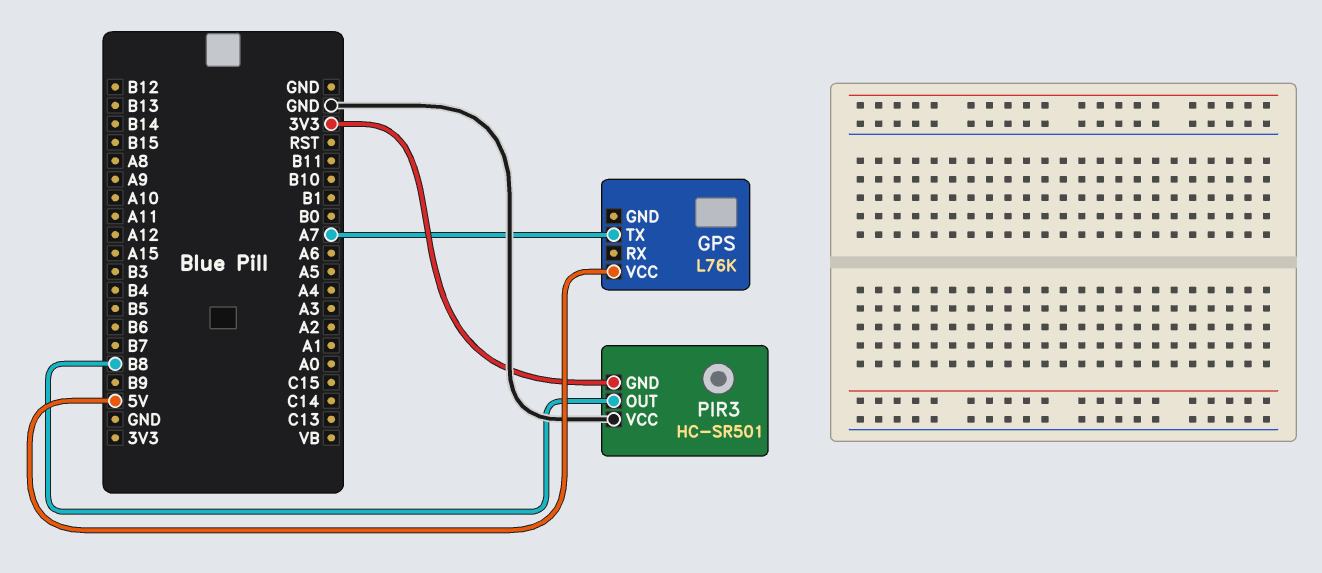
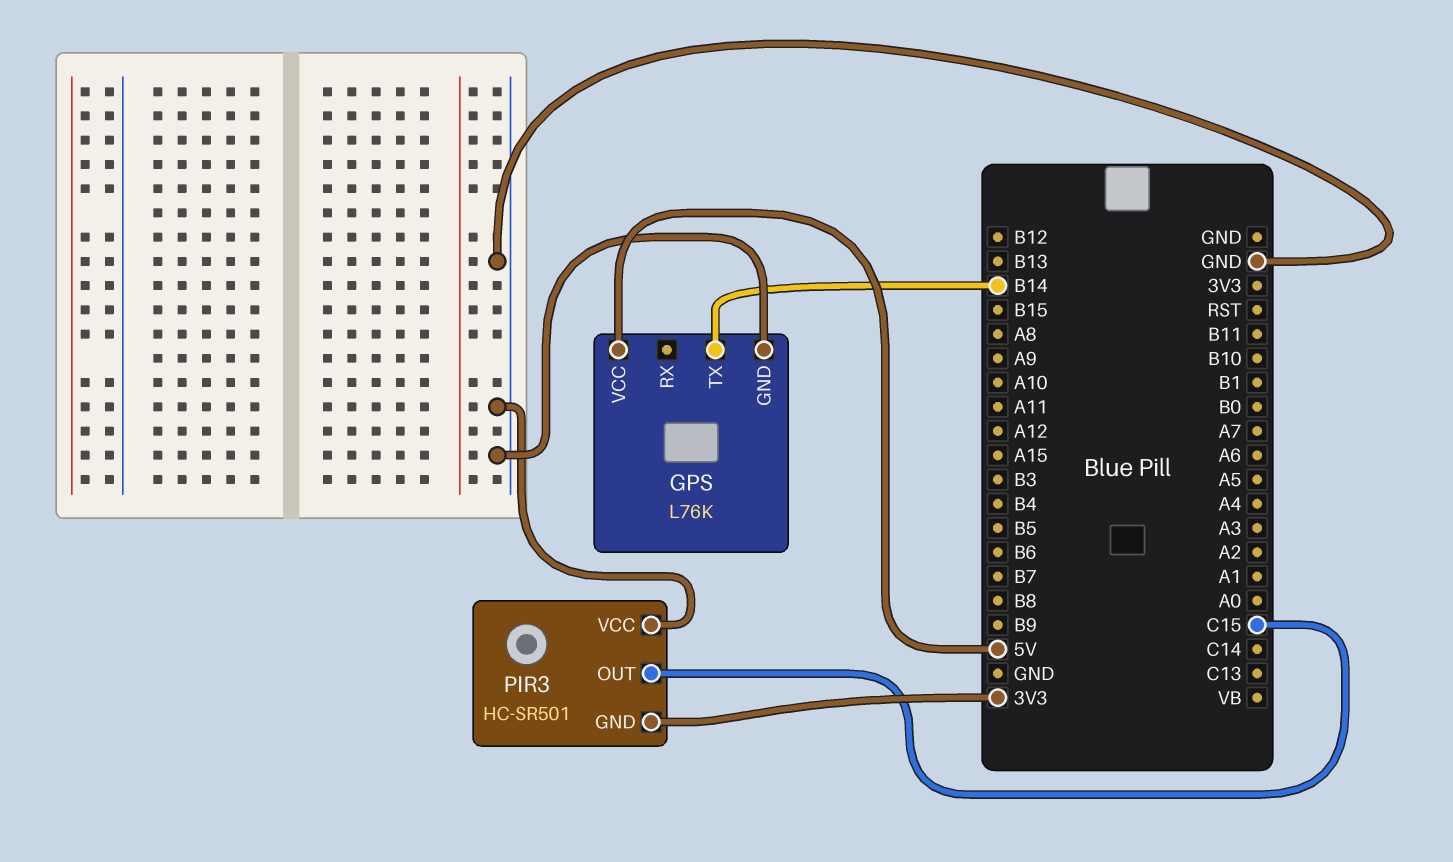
GPS pin GND: none -> GND
GPS pin TX: A7 -> B14
PIR3 pin OUT: B8 -> C15

